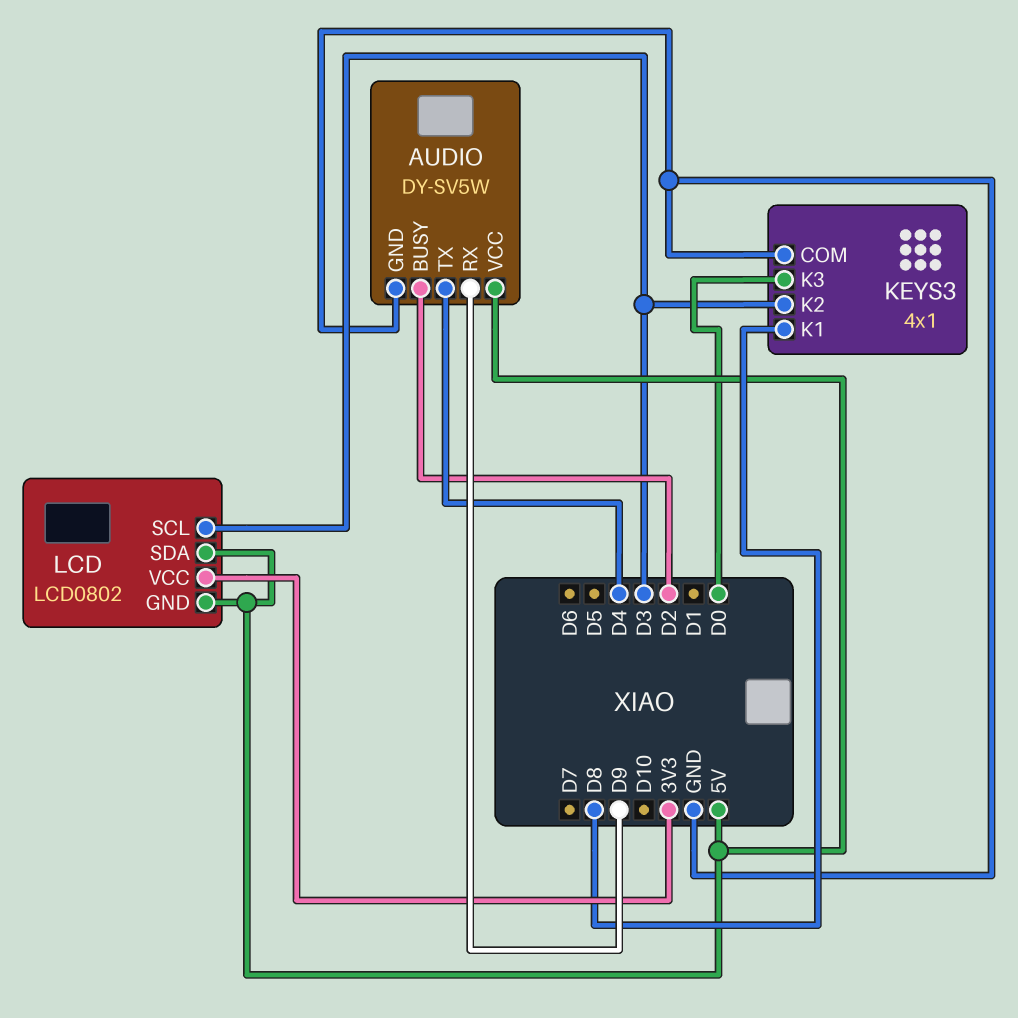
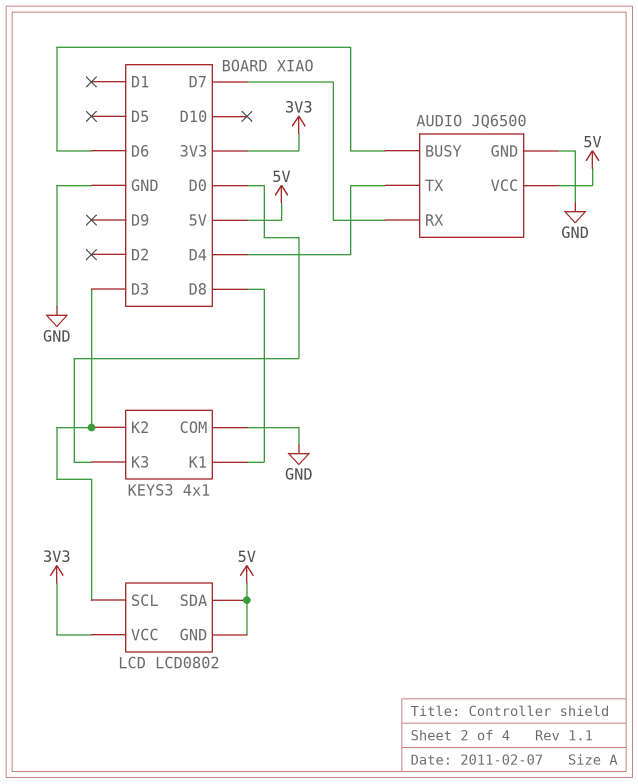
AUDIO: DY-SV5W -> JQ6500
AUDIO pin BUSY: D2 -> D6
AUDIO pin RX: D9 -> D7

